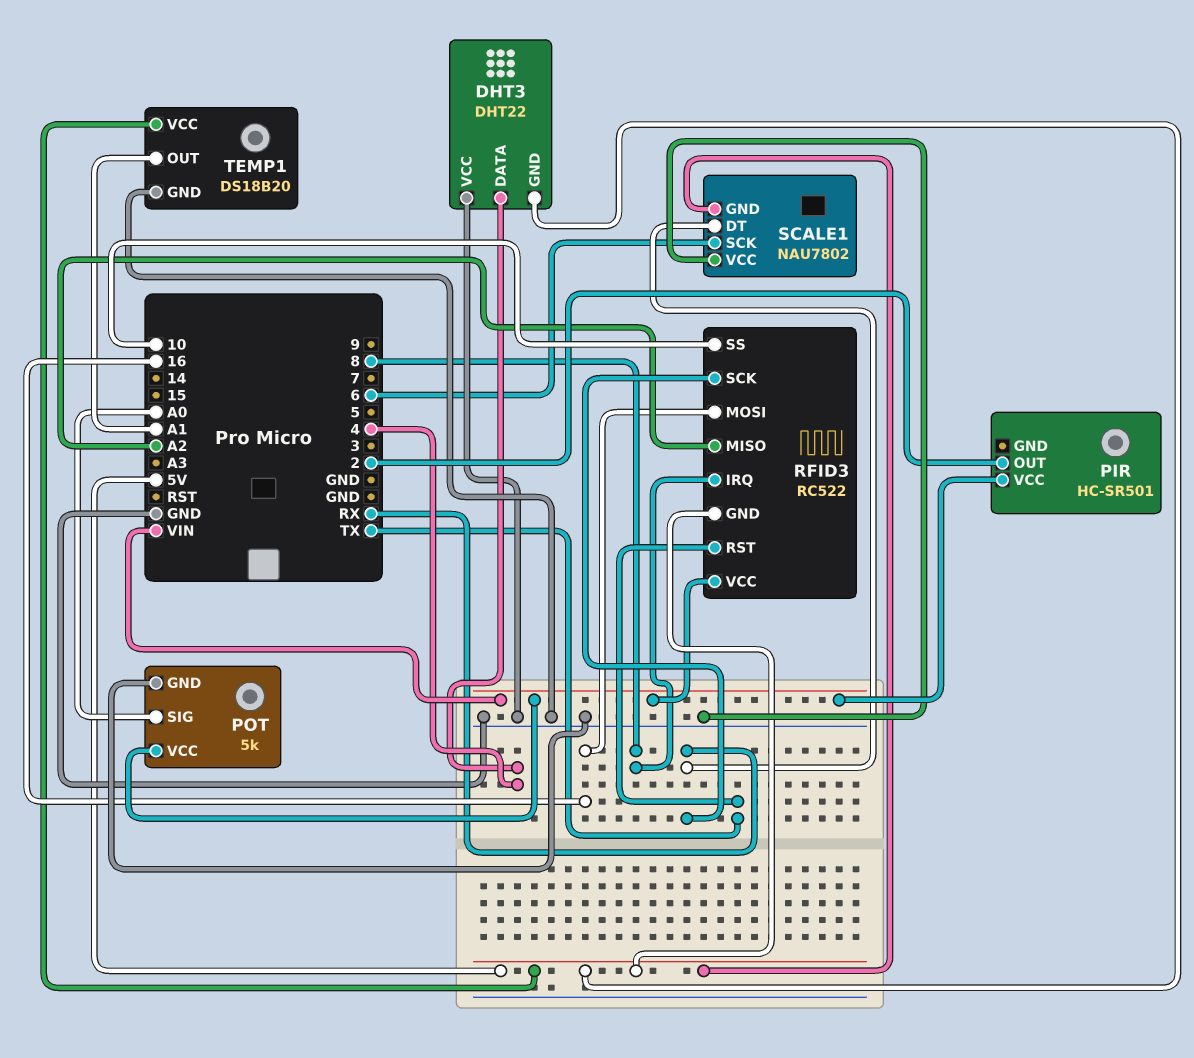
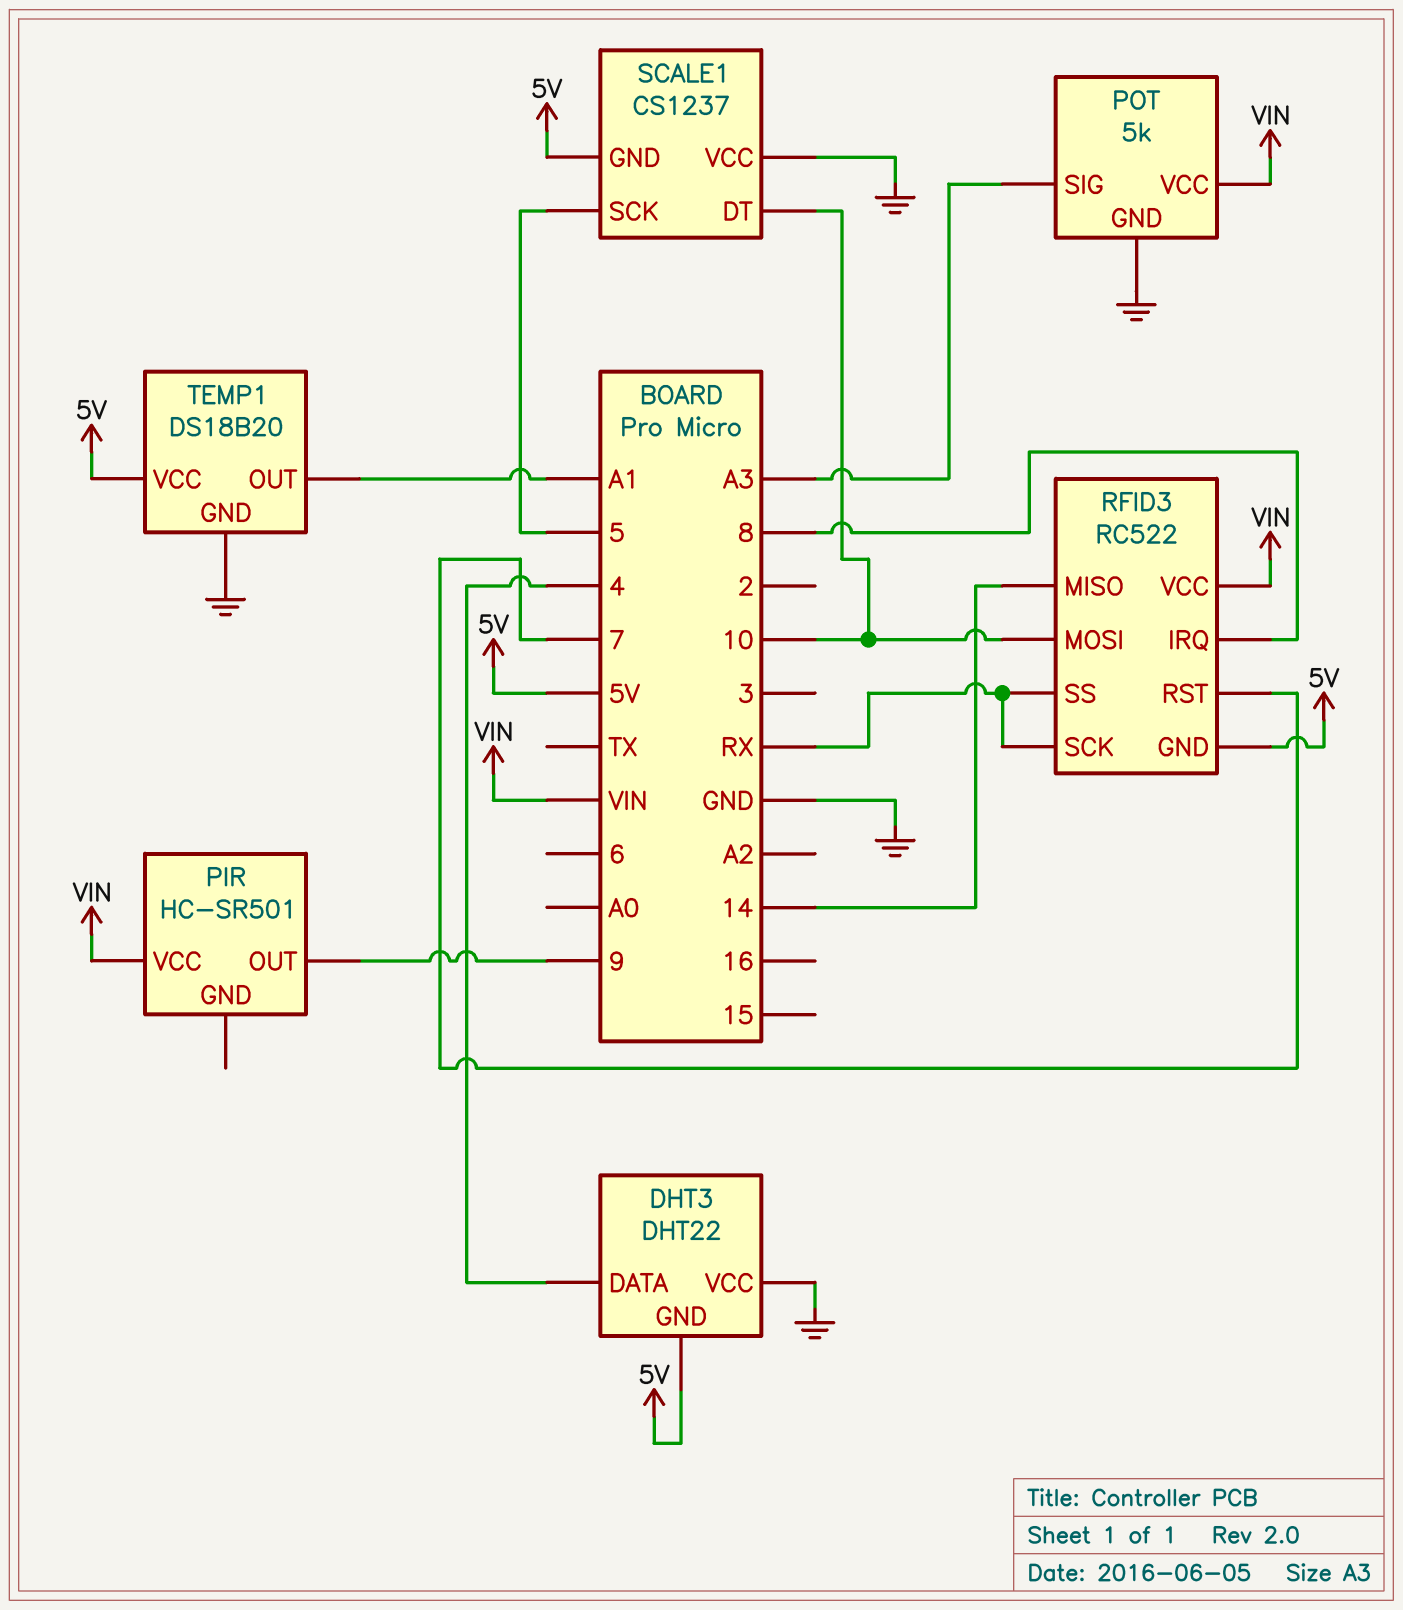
PIR pin OUT: 2 -> 9
POT pin SIG: A0 -> A3
RFID3 pin MISO: A2 -> 14
RFID3 pin MOSI: 16 -> 10
RFID3 pin RST: TX -> 7
RFID3 pin SS: 10 -> RX
SCALE1: NAU7802 -> CS1237
SCALE1 pin DT: RX -> 10
SCALE1 pin SCK: 6 -> 5

